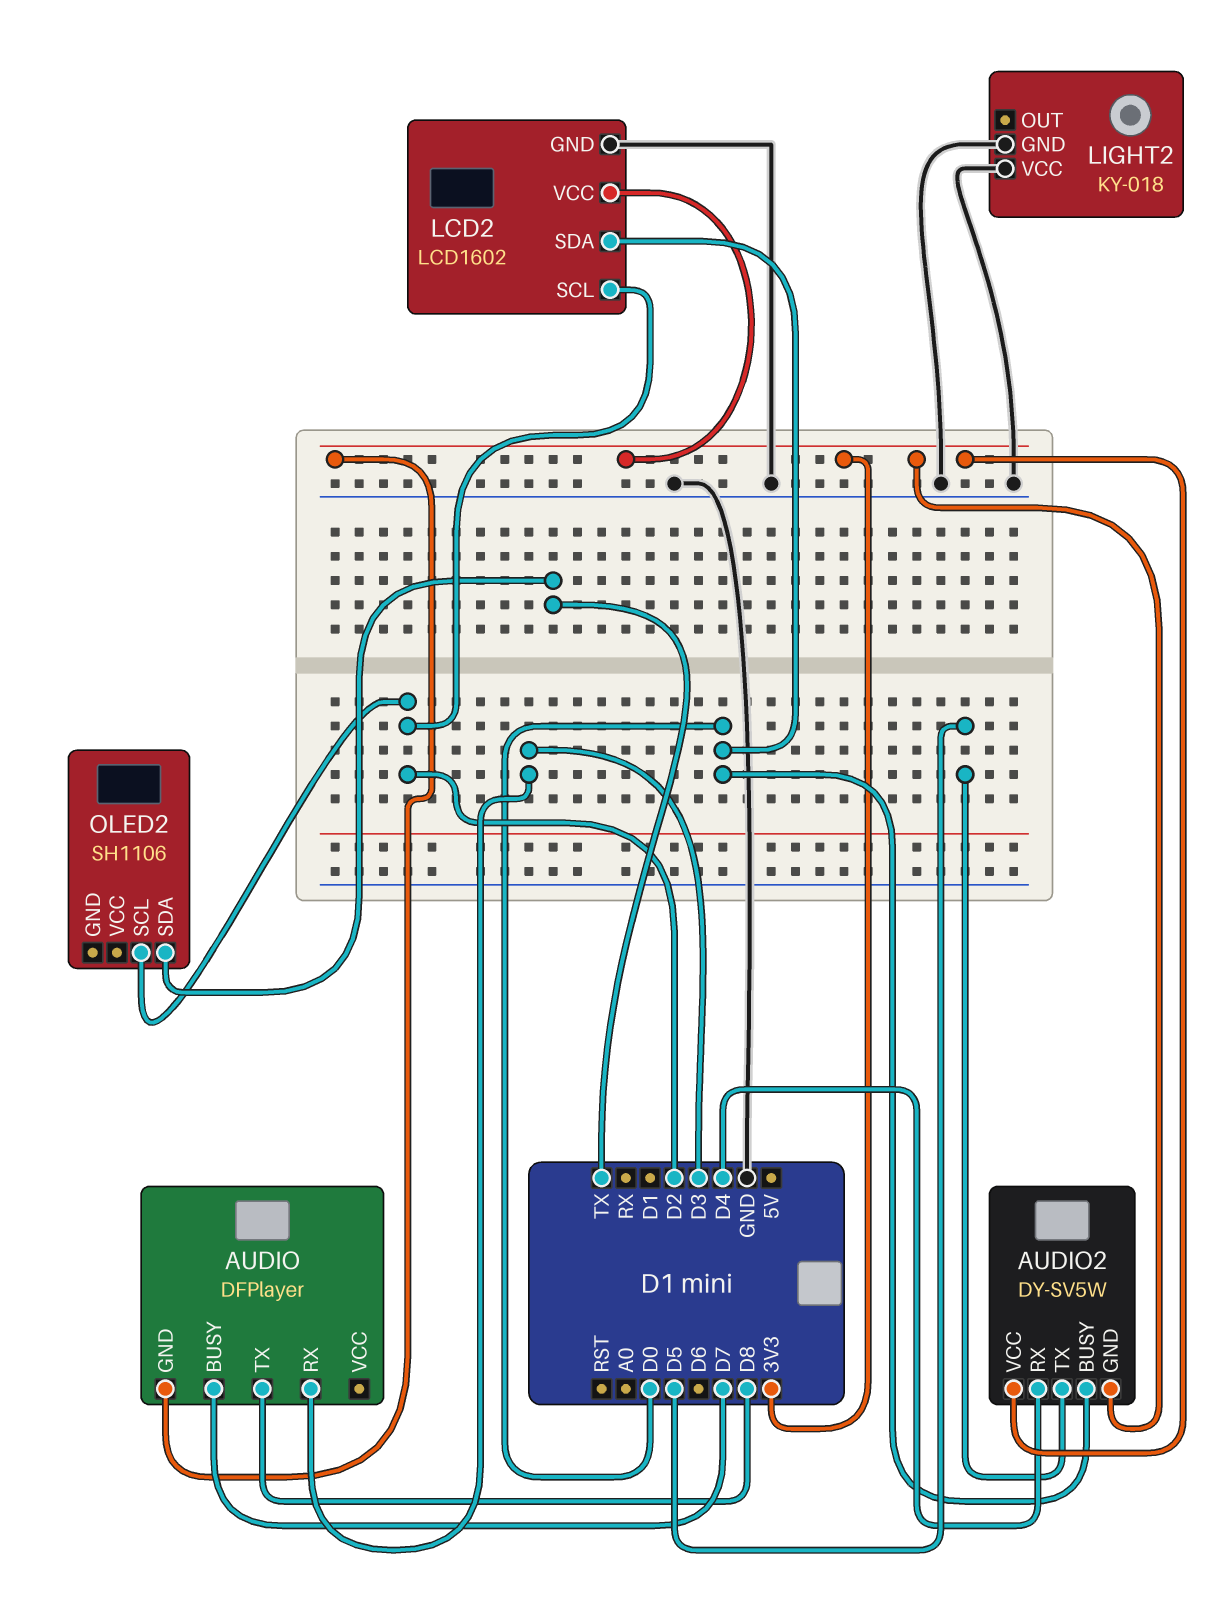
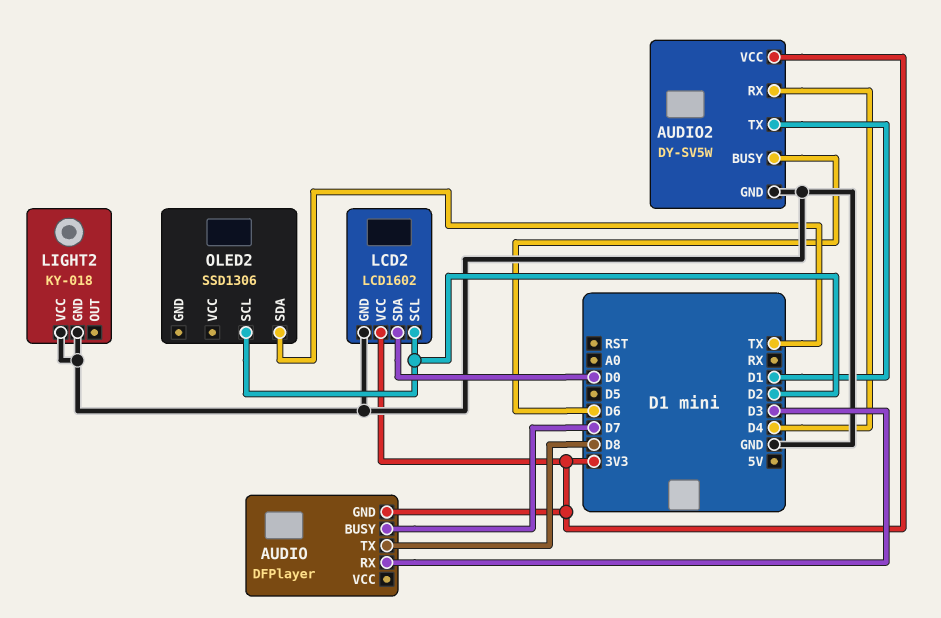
AUDIO2 pin BUSY: D0 -> D6
AUDIO2 pin GND: 3V3 -> GND
AUDIO2 pin TX: D5 -> D1
OLED2: SH1106 -> SSD1306

